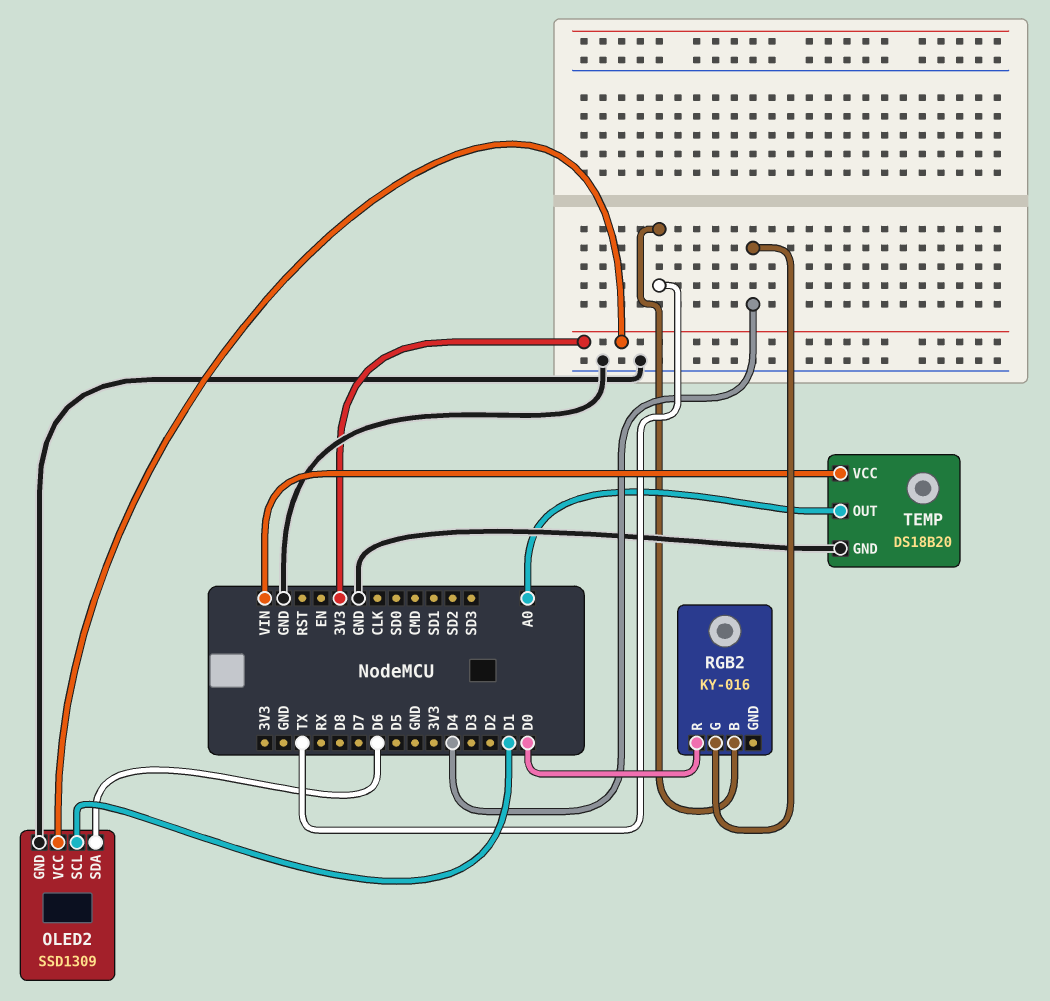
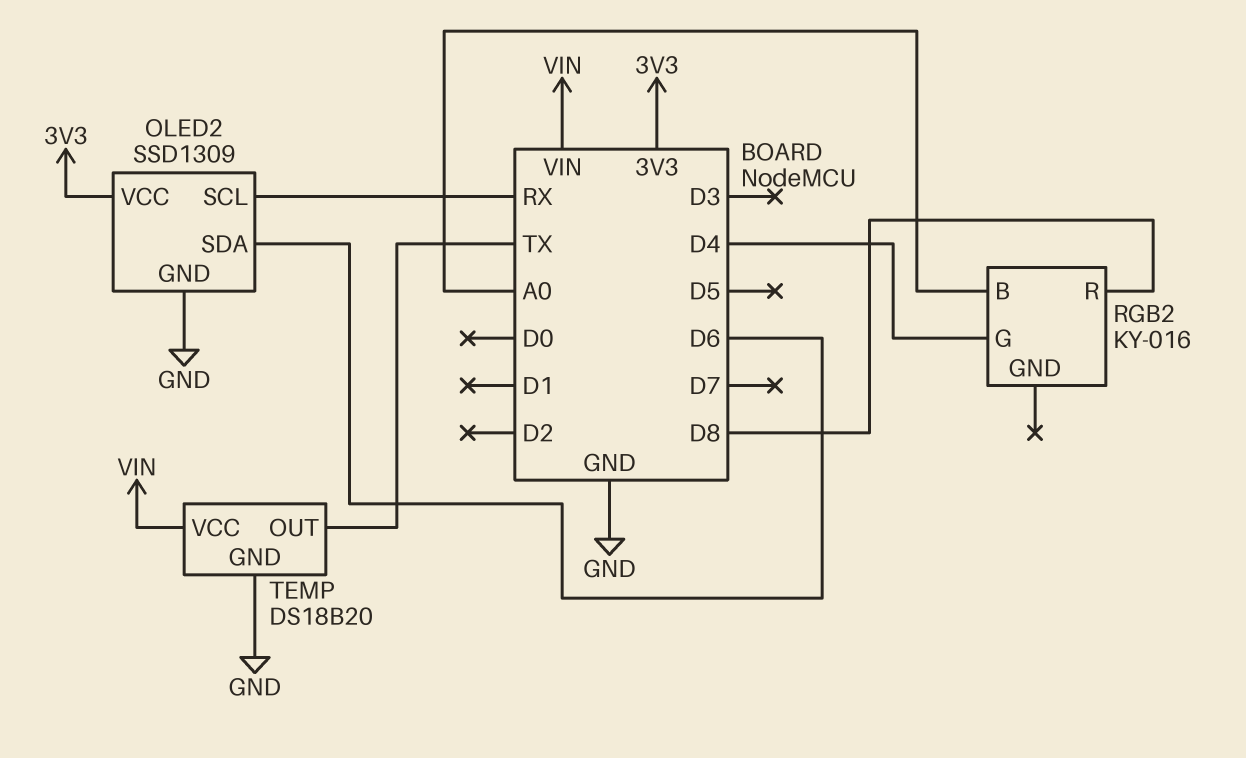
OLED2 pin SCL: D1 -> RX
RGB2 pin B: TX -> A0
RGB2 pin R: D0 -> D8
TEMP pin OUT: A0 -> TX

